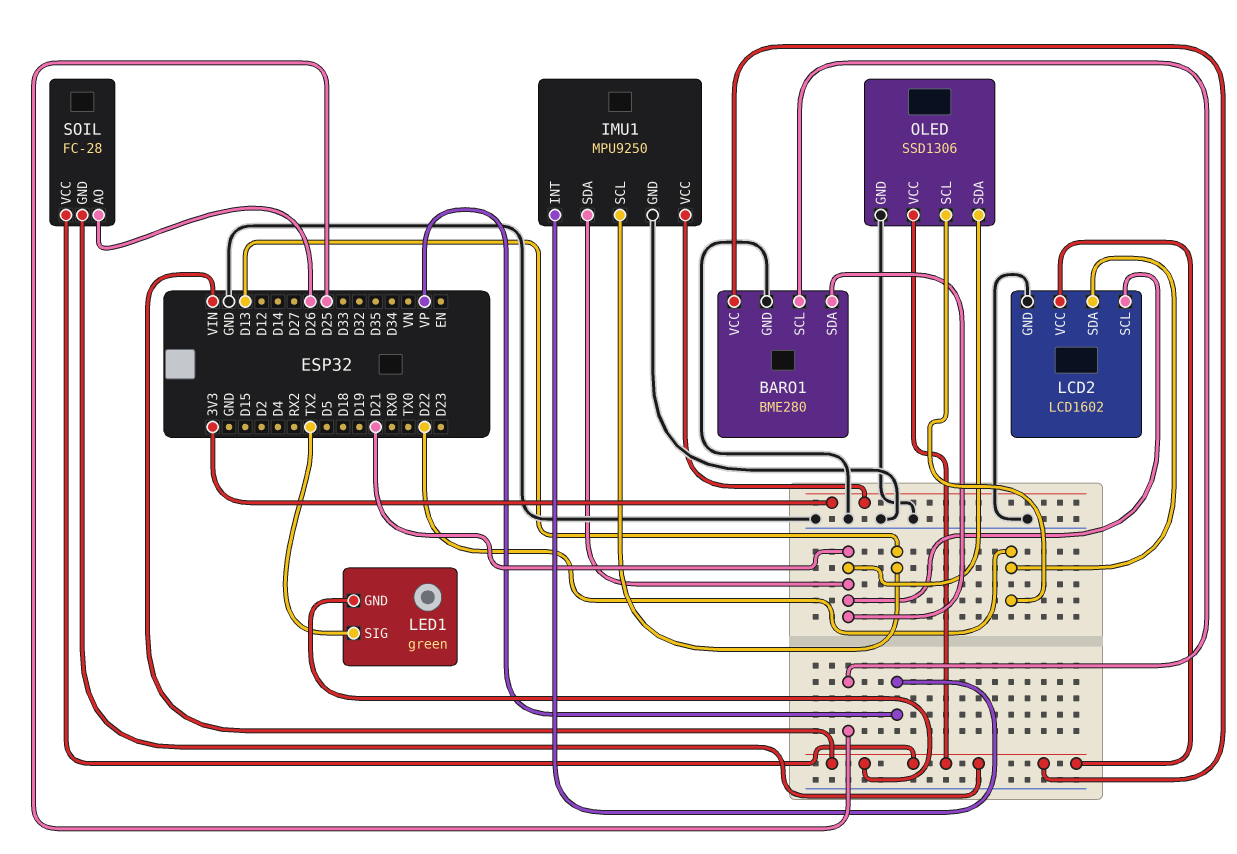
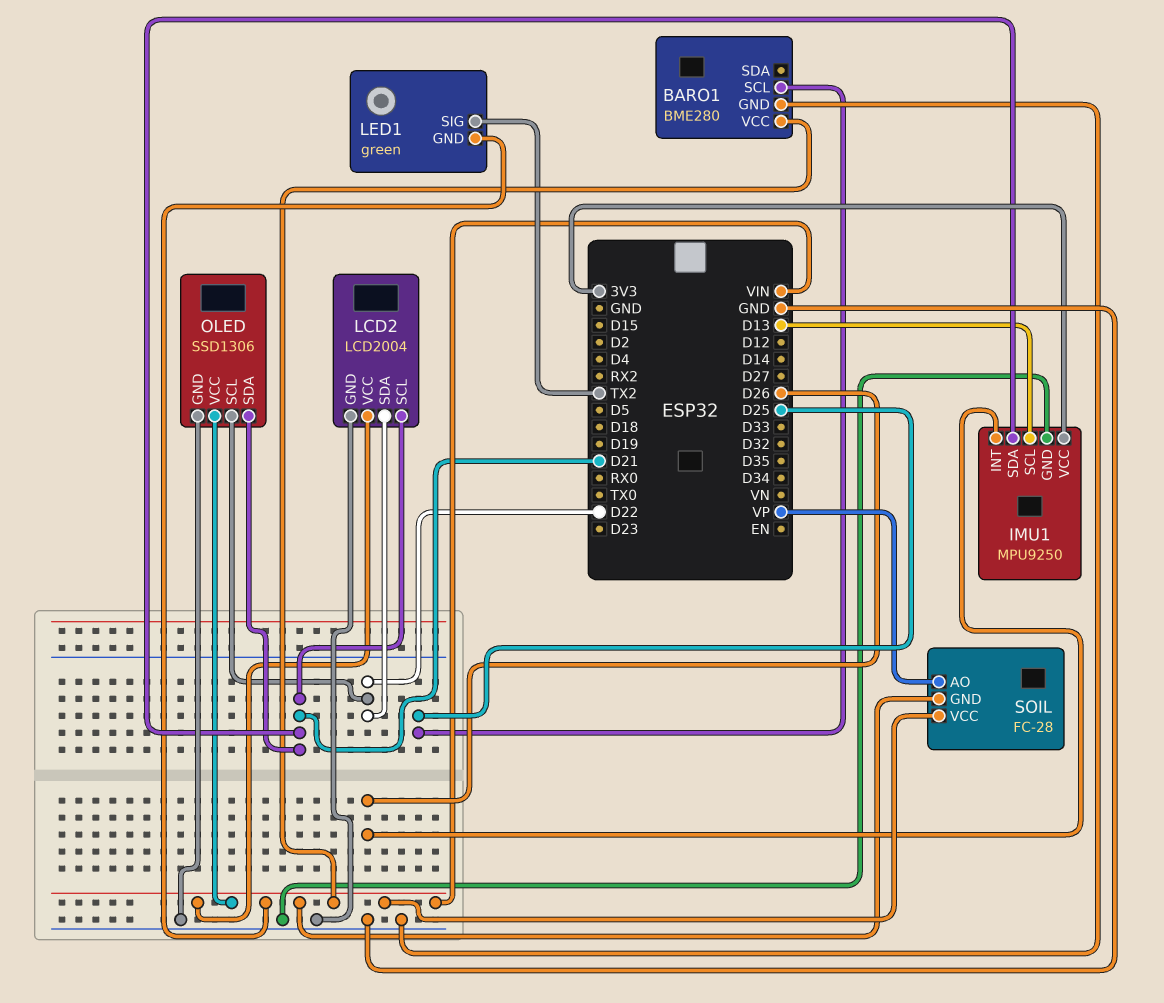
BARO1 pin SDA: D21 -> none
IMU1 pin INT: VP -> D26
LCD2: LCD1602 -> LCD2004
SOIL pin AO: D26 -> VP

